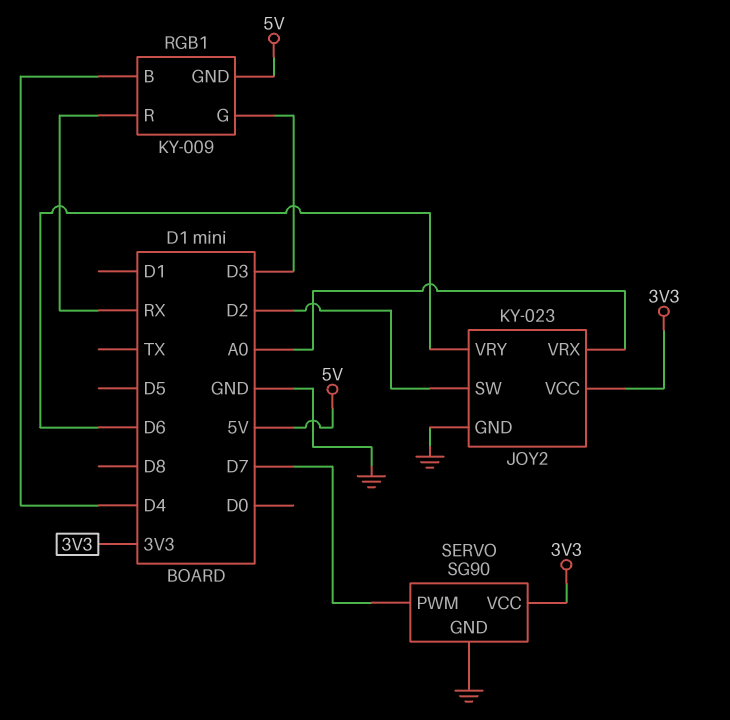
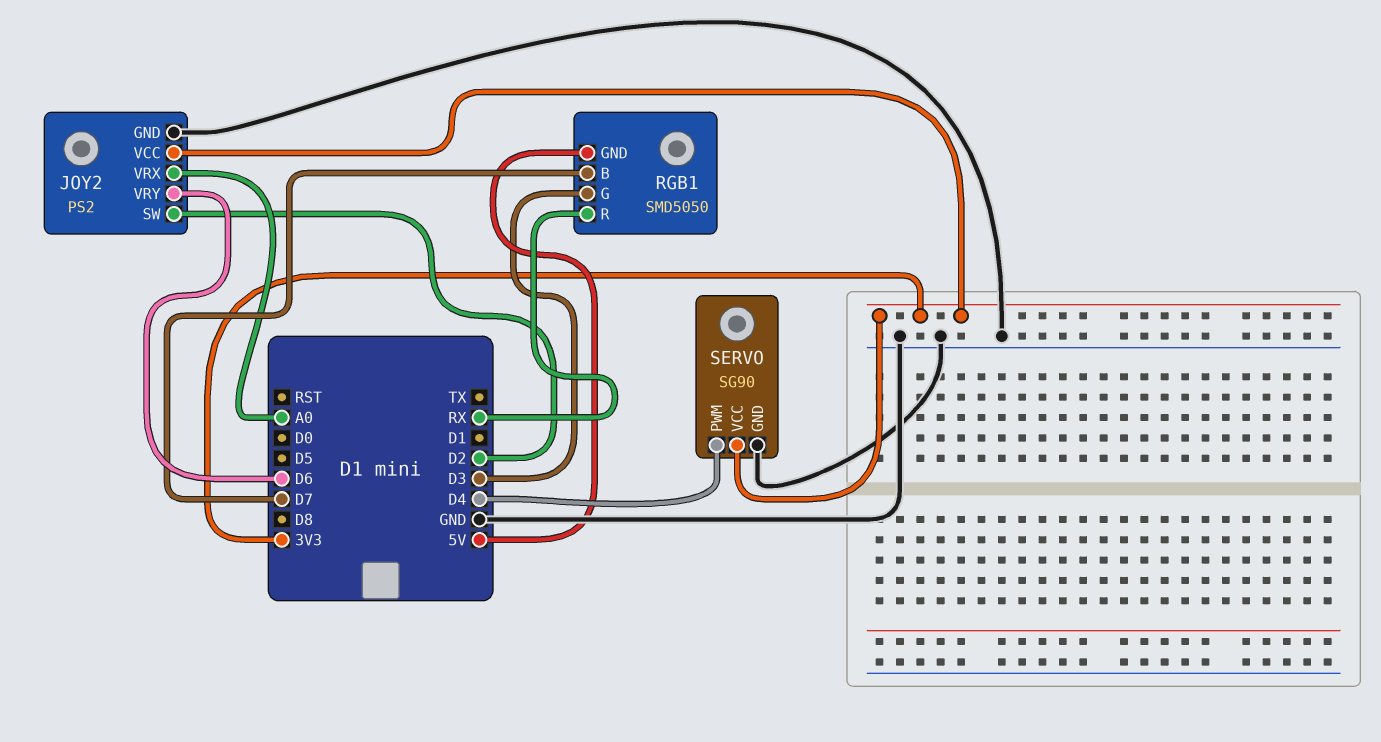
JOY2: KY-023 -> PS2
RGB1: KY-009 -> SMD5050
RGB1 pin B: D4 -> D7
SERVO pin PWM: D7 -> D4

